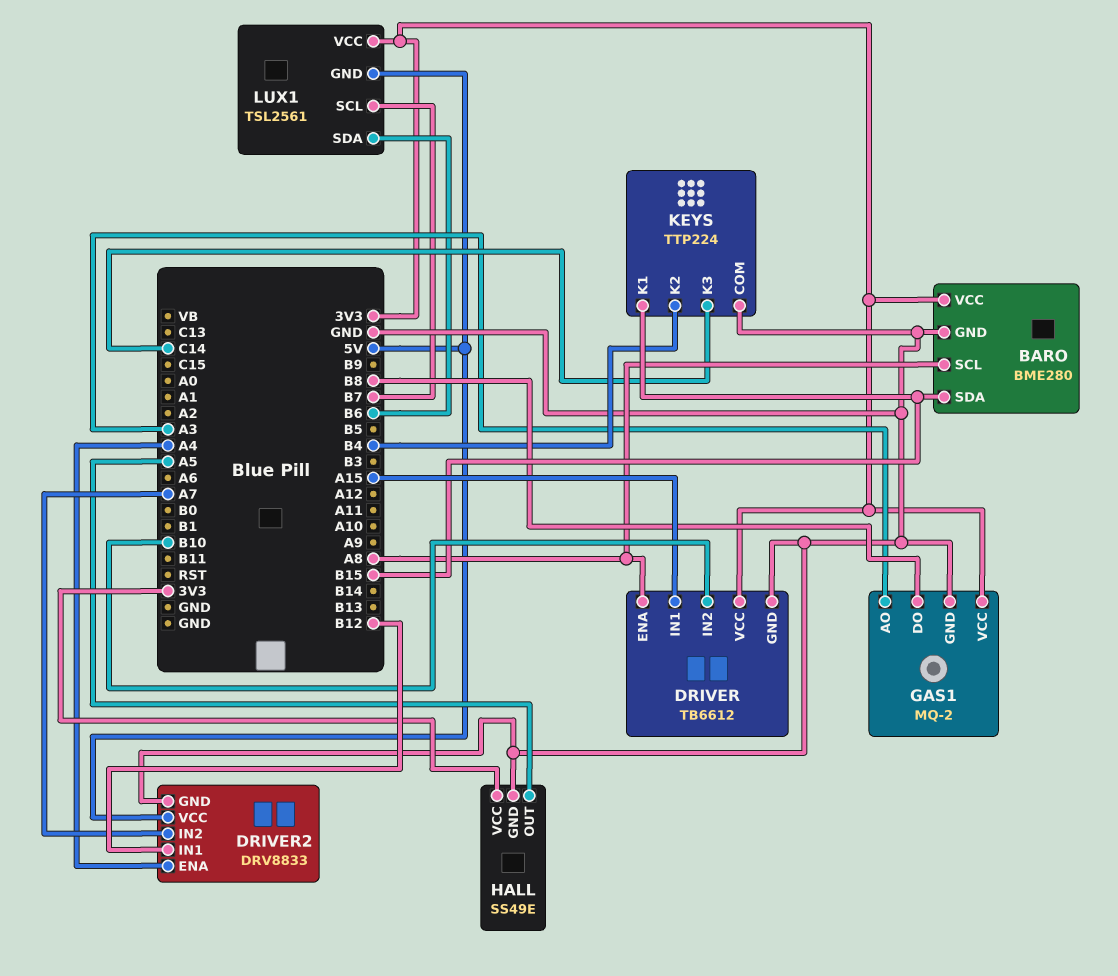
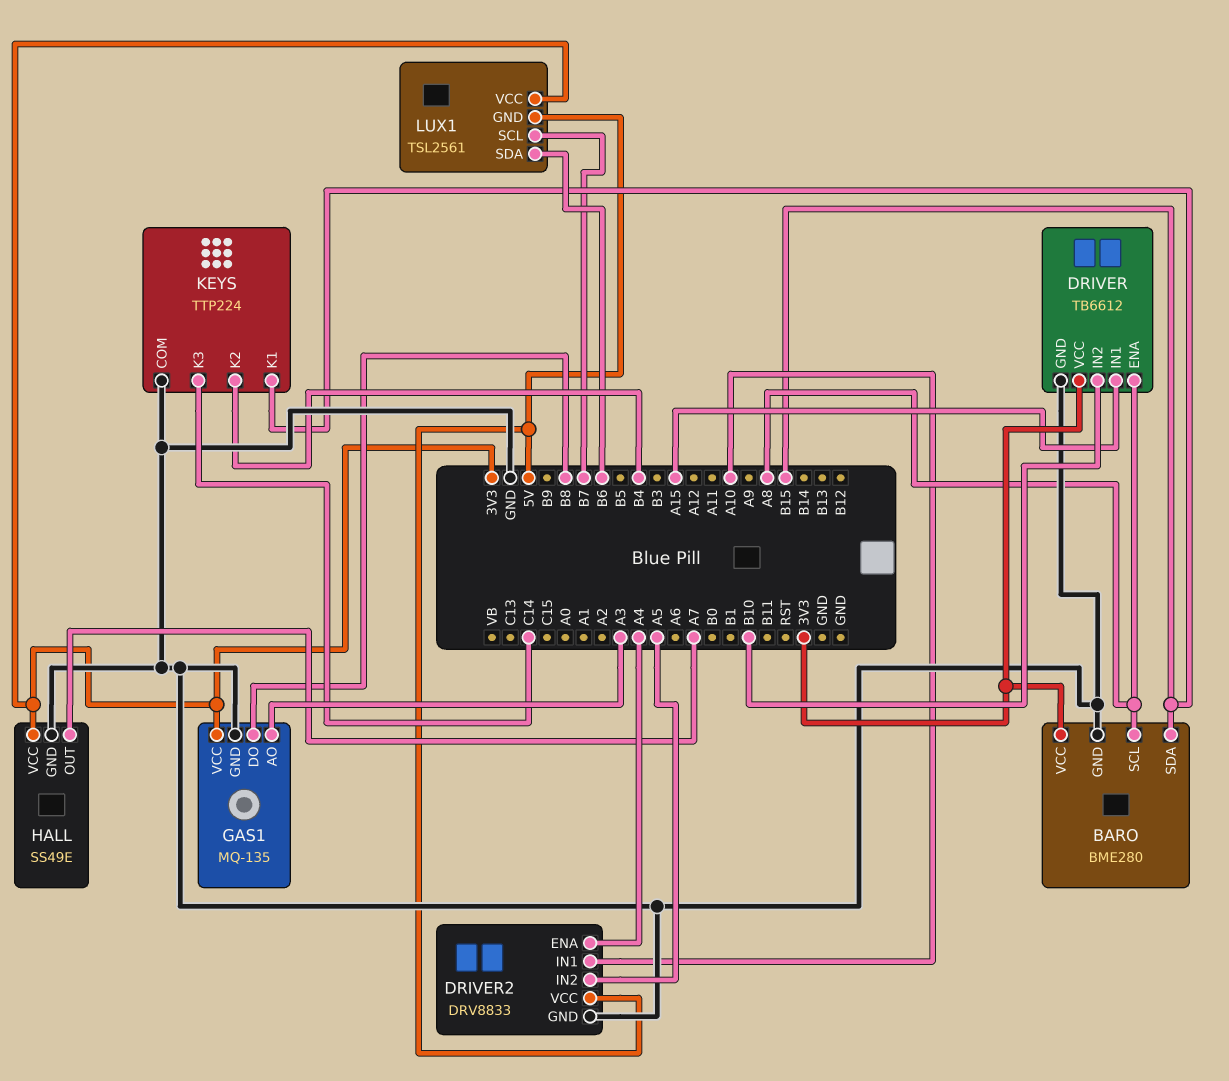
DRIVER2 pin IN1: B12 -> A10
DRIVER2 pin IN2: A7 -> A5
GAS1: MQ-2 -> MQ-135
HALL pin OUT: A5 -> A7

